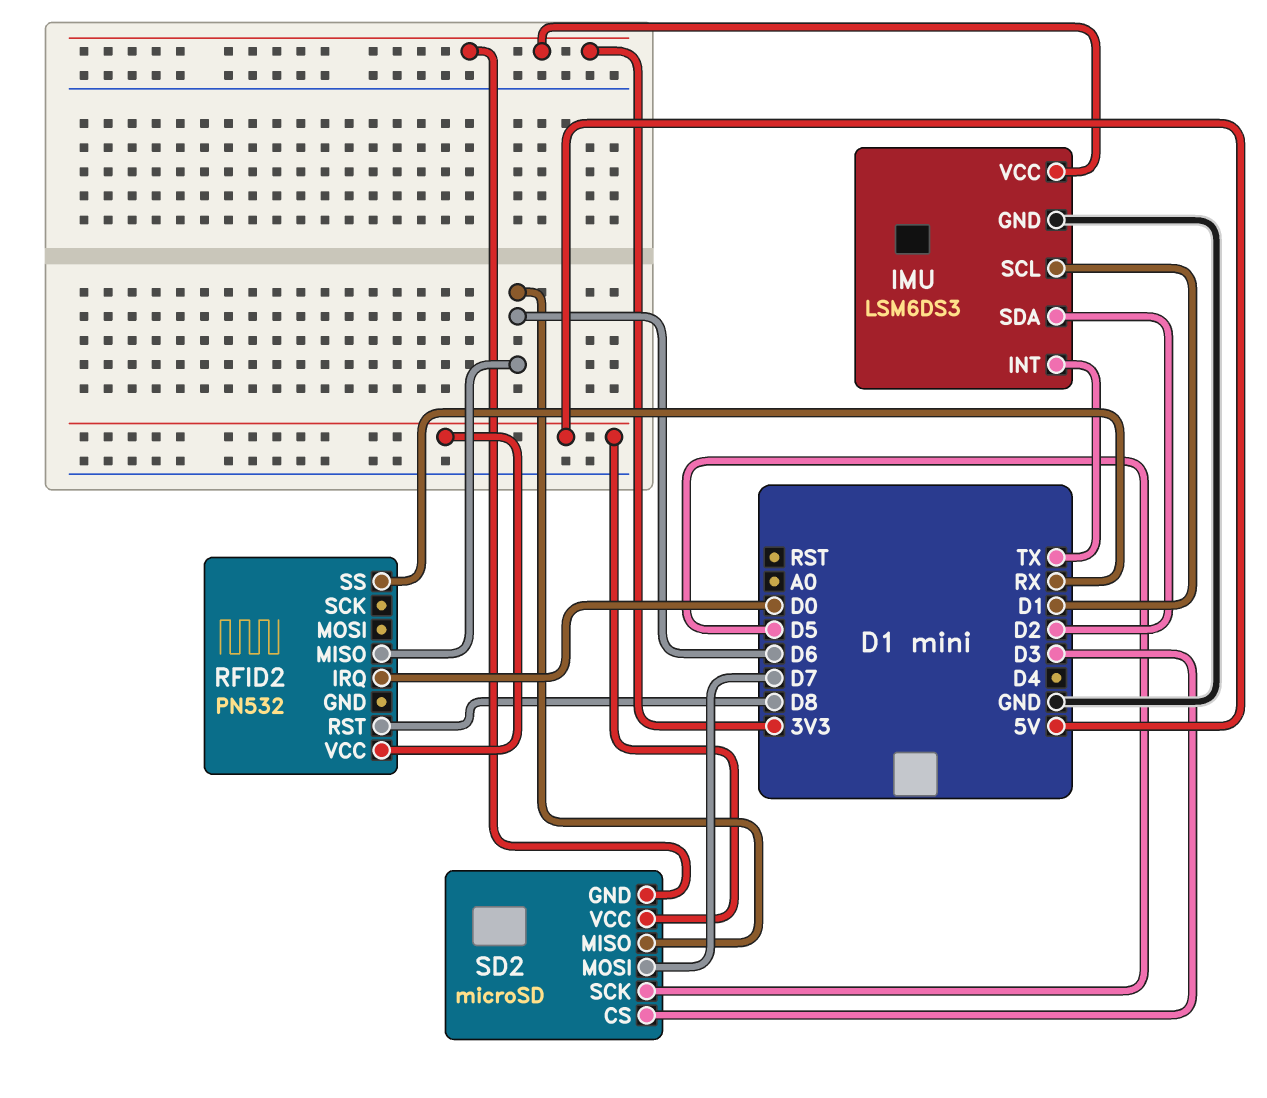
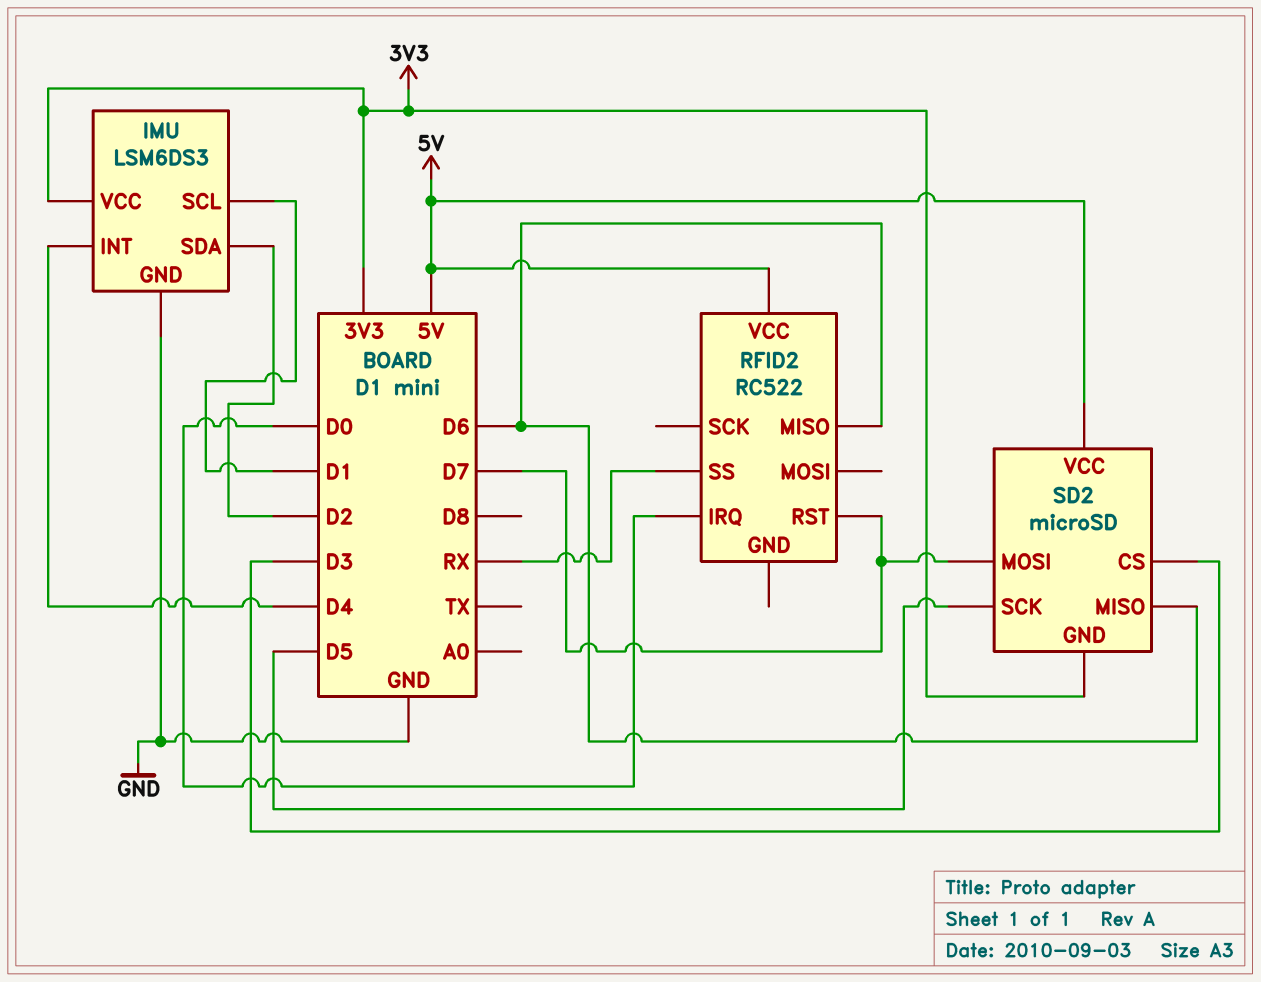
IMU pin INT: TX -> D4
RFID2: PN532 -> RC522
RFID2 pin RST: D8 -> D7

